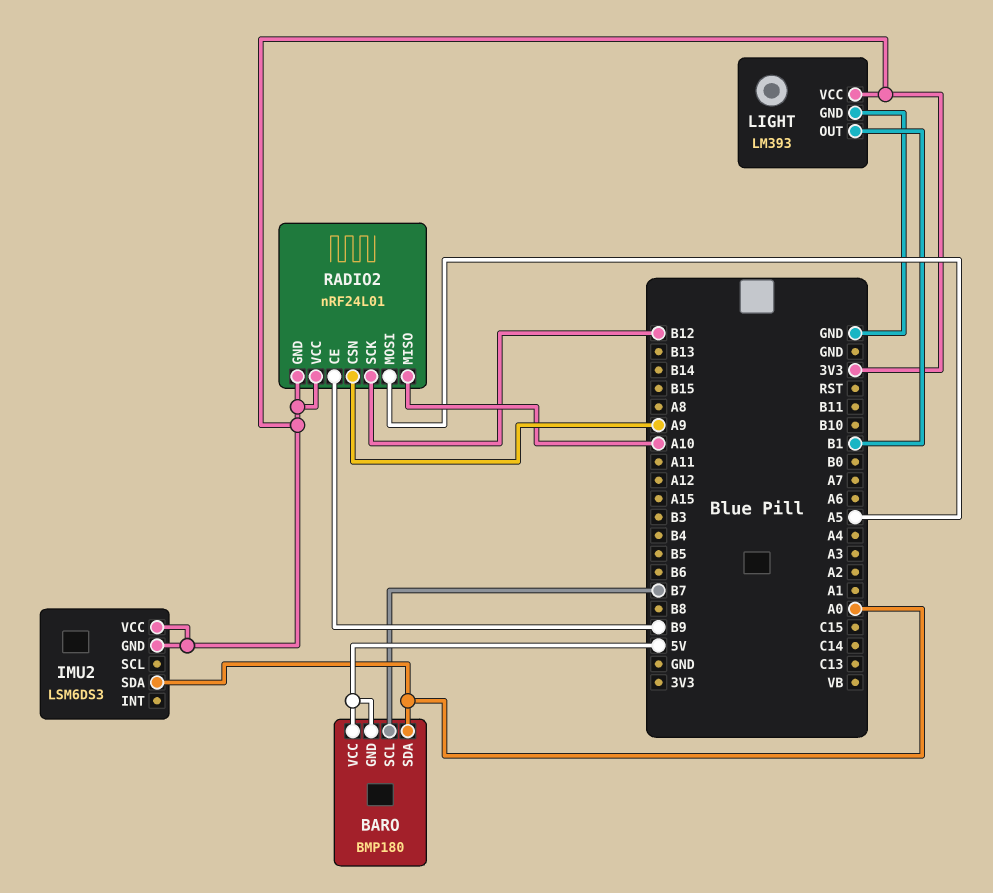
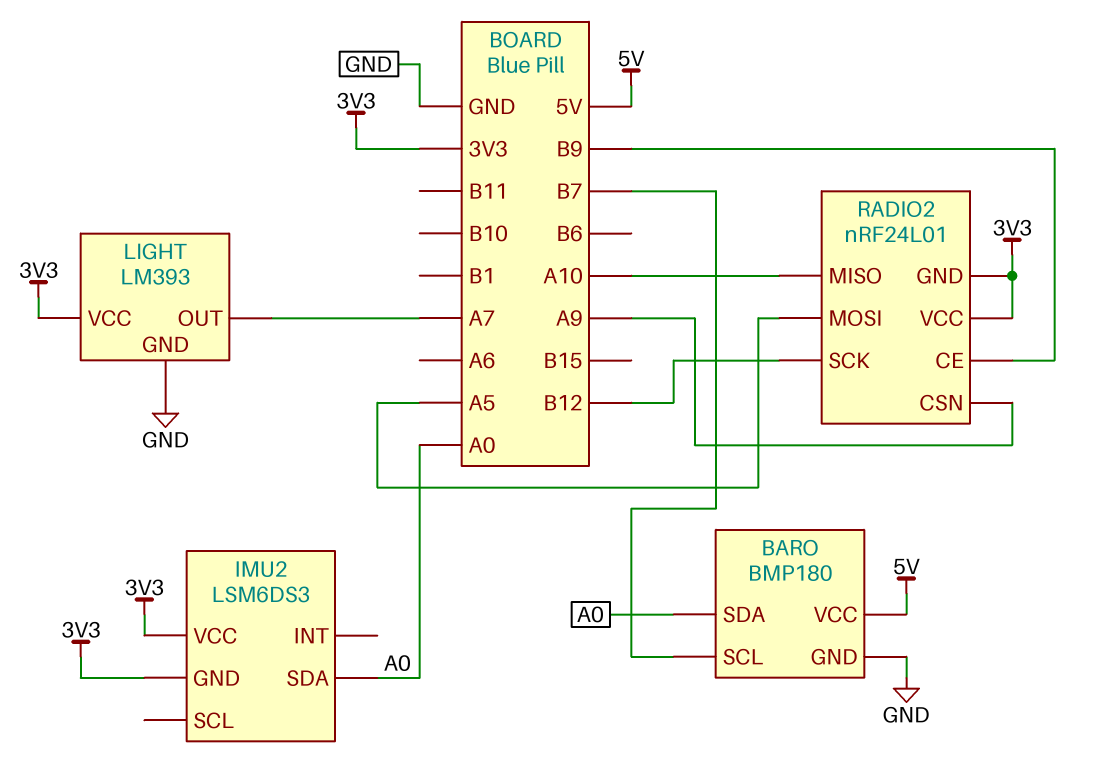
BARO pin GND: 5V -> GND
LIGHT pin OUT: B1 -> A7

